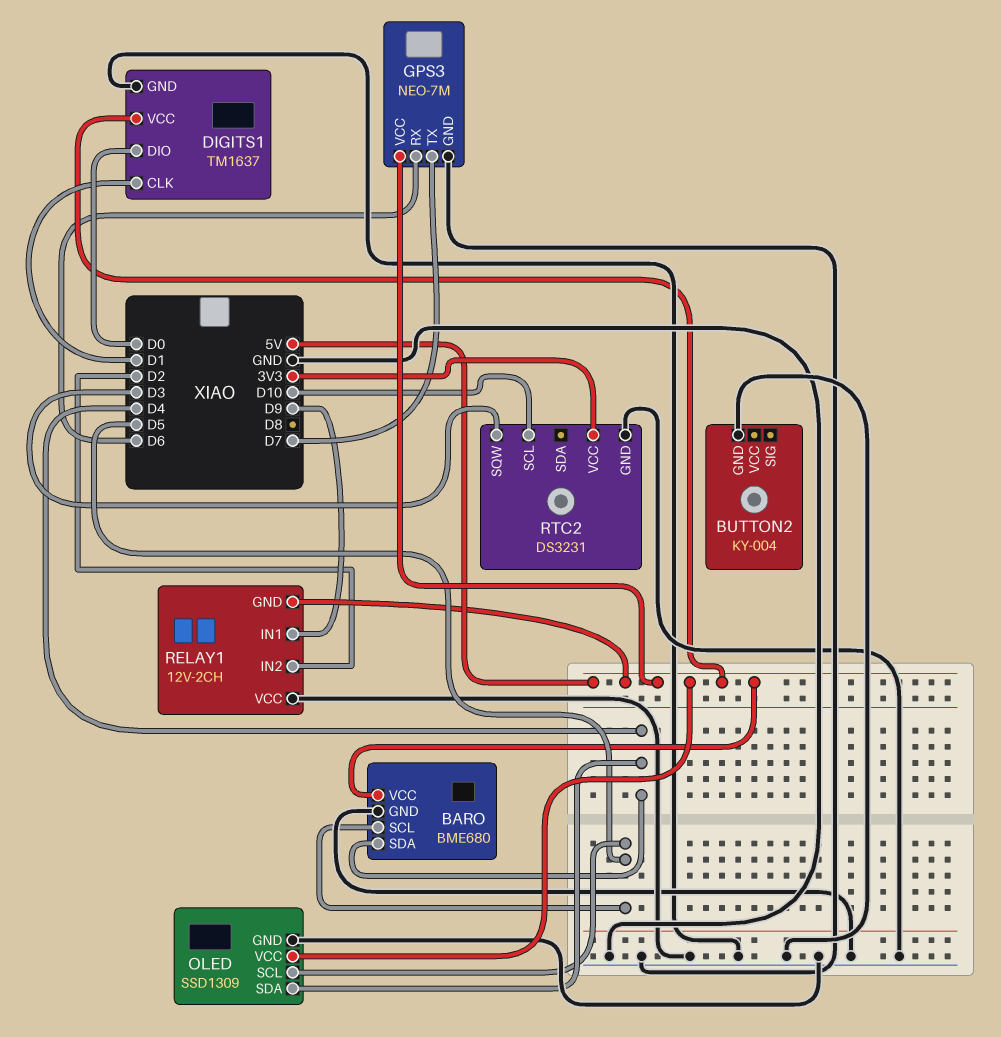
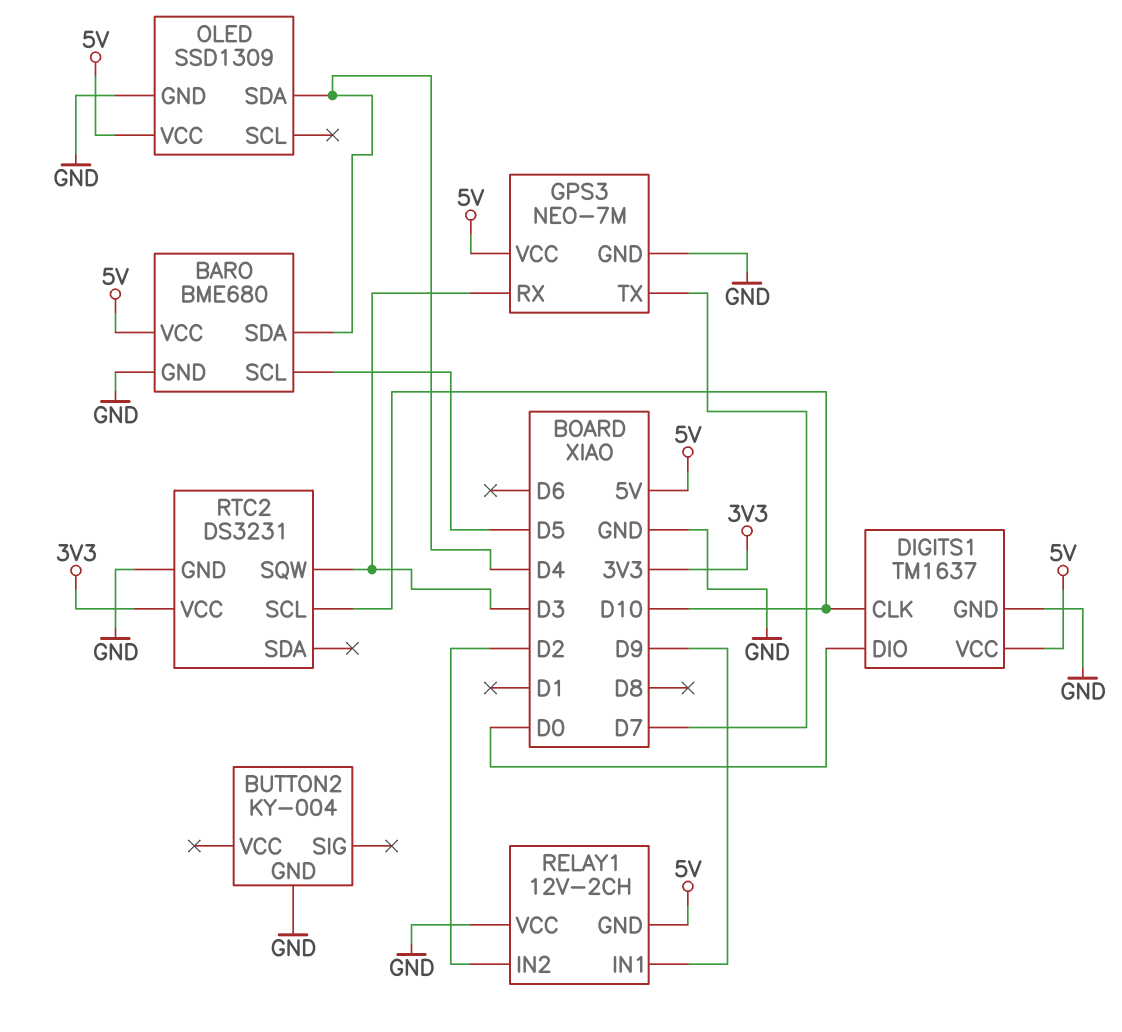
DIGITS1 pin CLK: D1 -> D10
GPS3 pin RX: D6 -> D3
OLED pin SCL: D5 -> none

